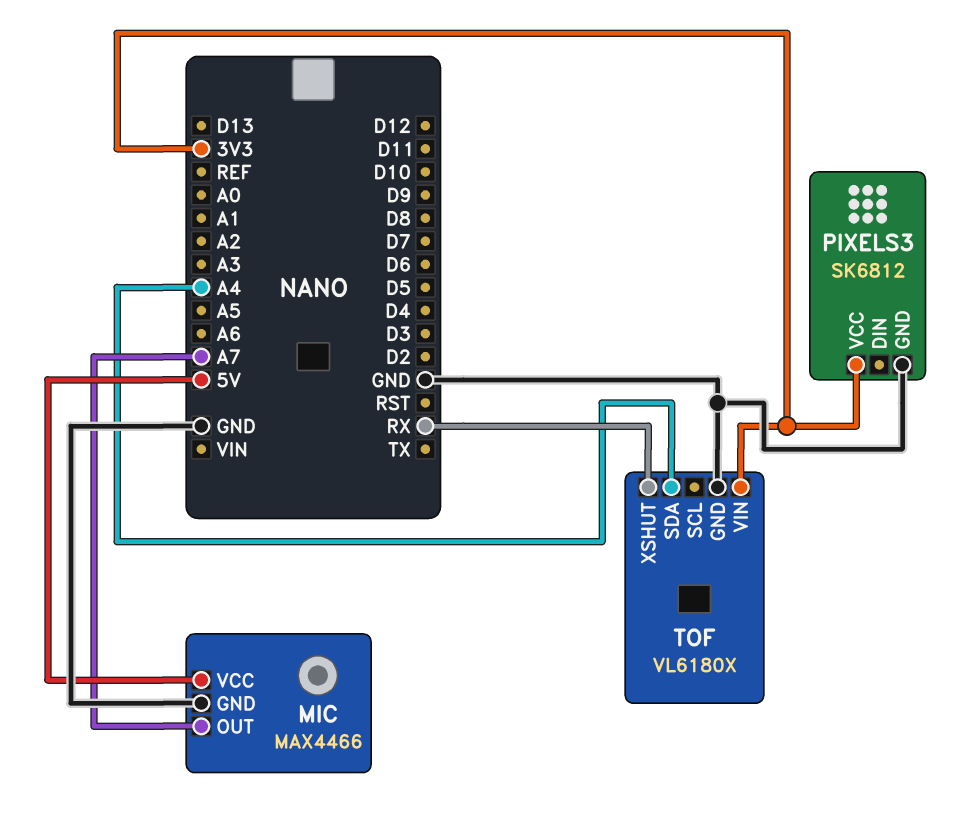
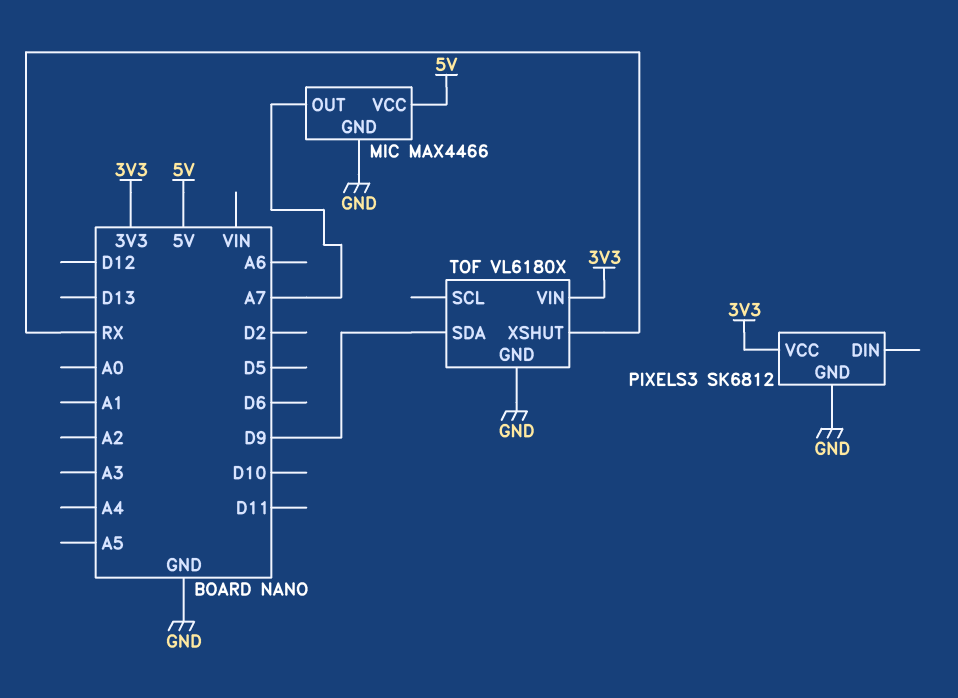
TOF pin SDA: A4 -> D9

